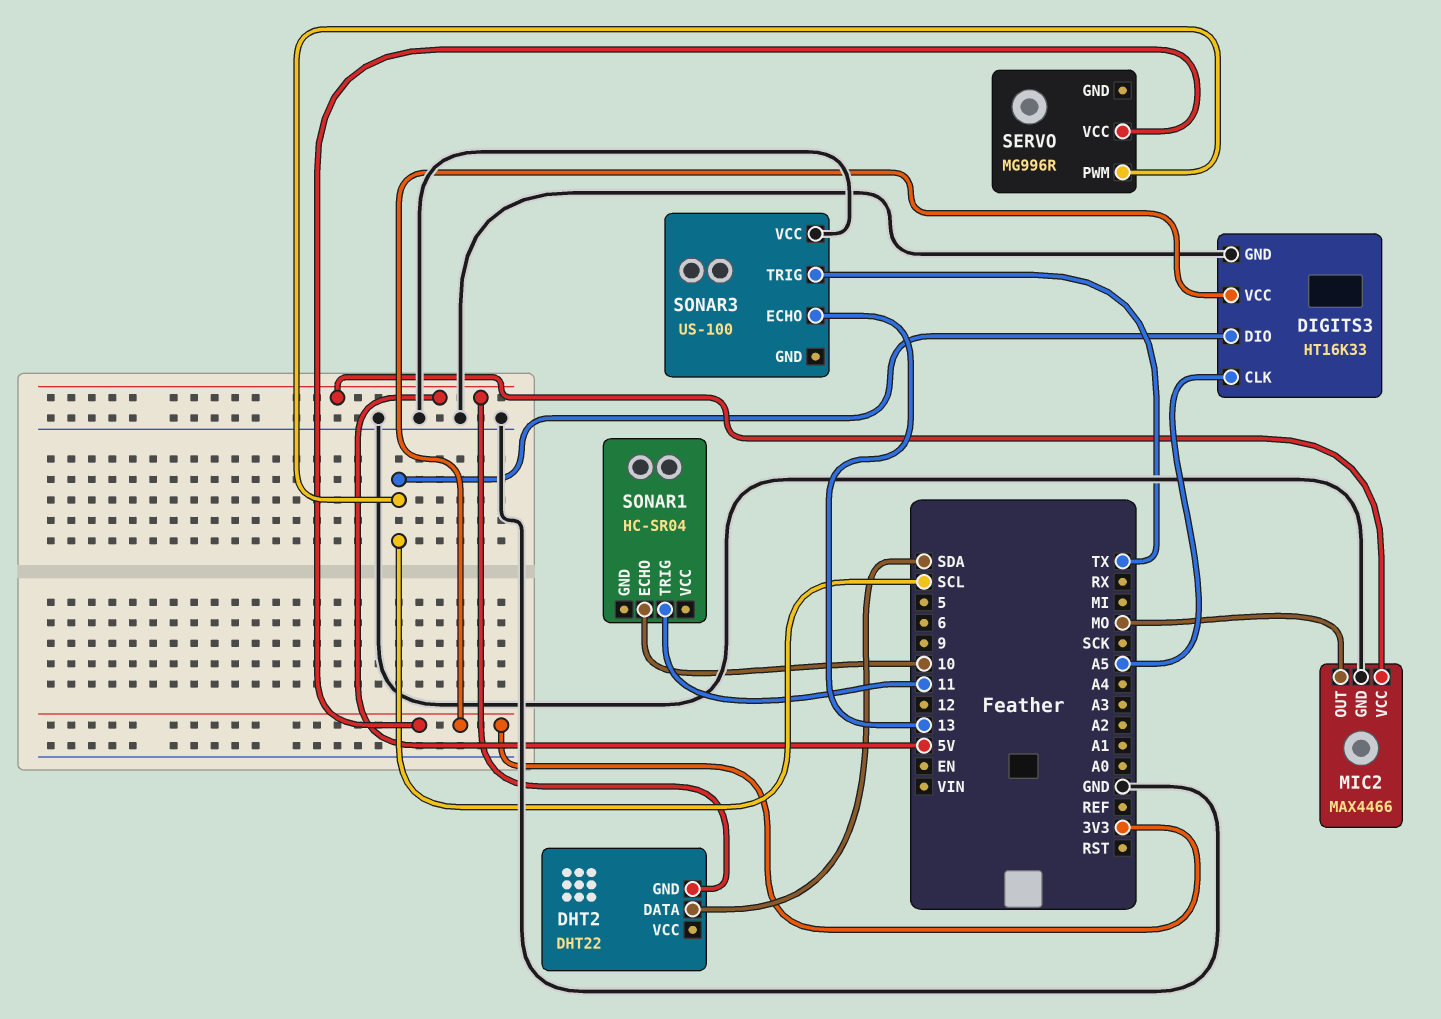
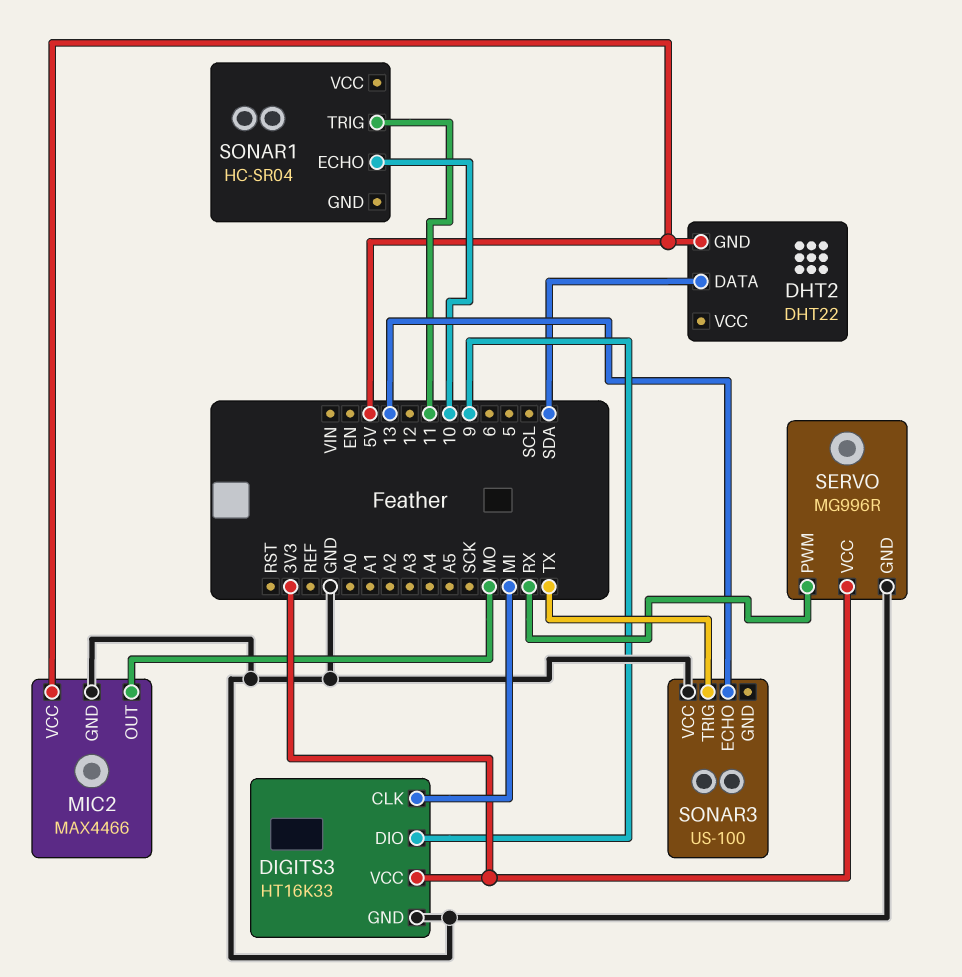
DIGITS3 pin CLK: A5 -> MI
DIGITS3 pin DIO: SCL -> 9
SERVO pin GND: none -> GND
SERVO pin PWM: SCL -> RX

